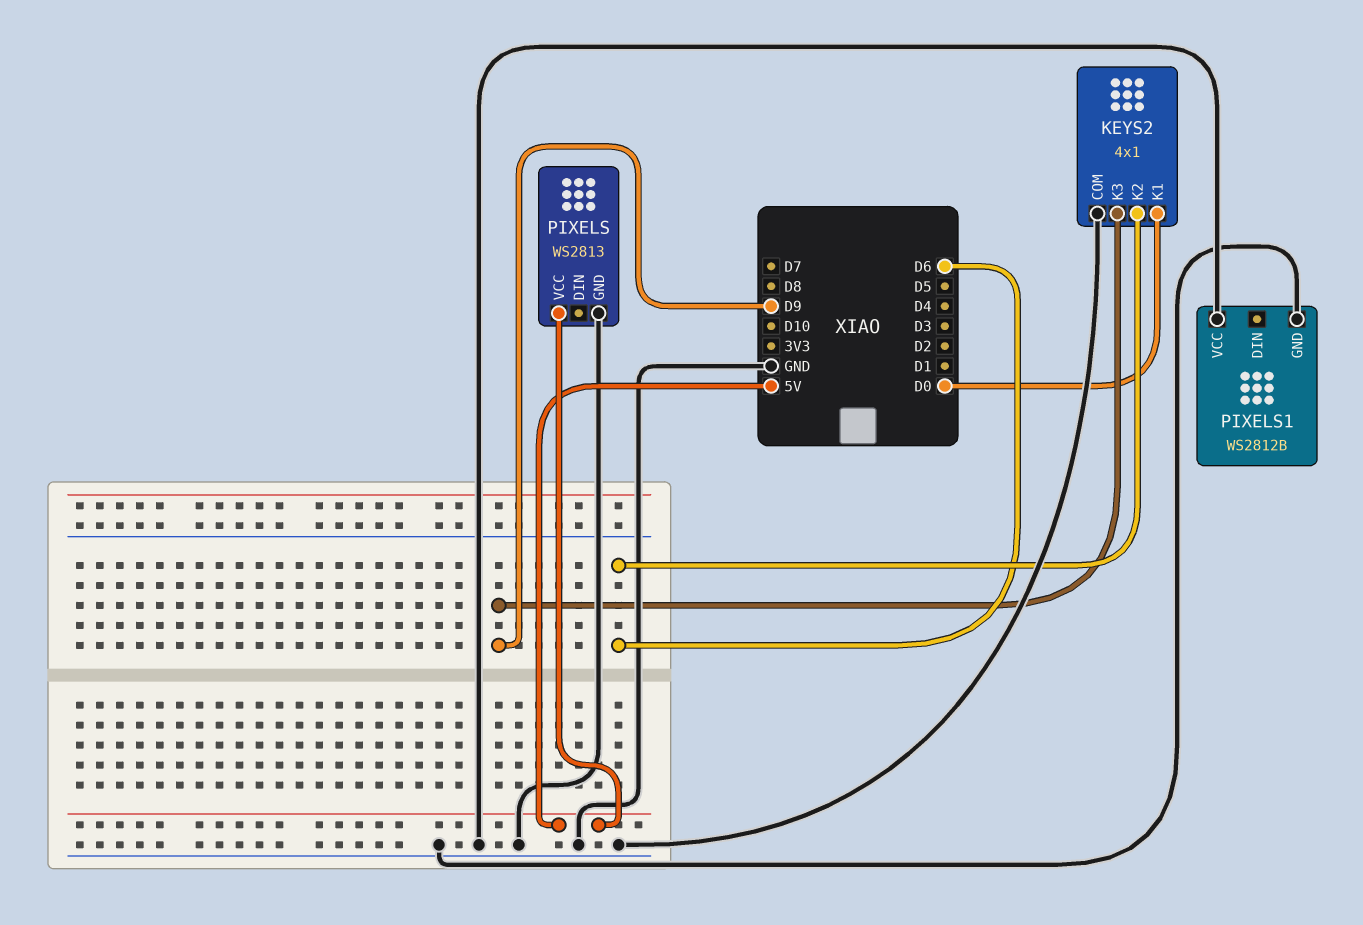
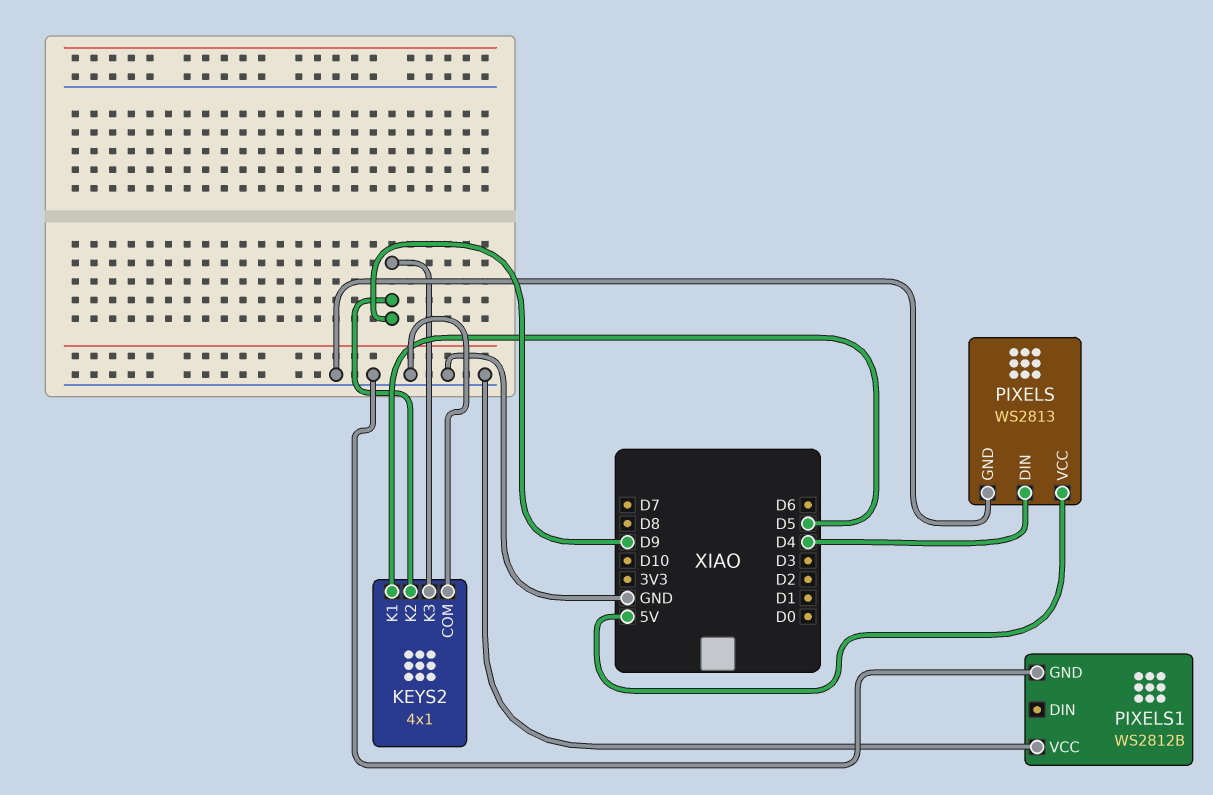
KEYS2 pin K1: D0 -> D5
KEYS2 pin K2: D6 -> D9
PIXELS pin DIN: none -> D4

